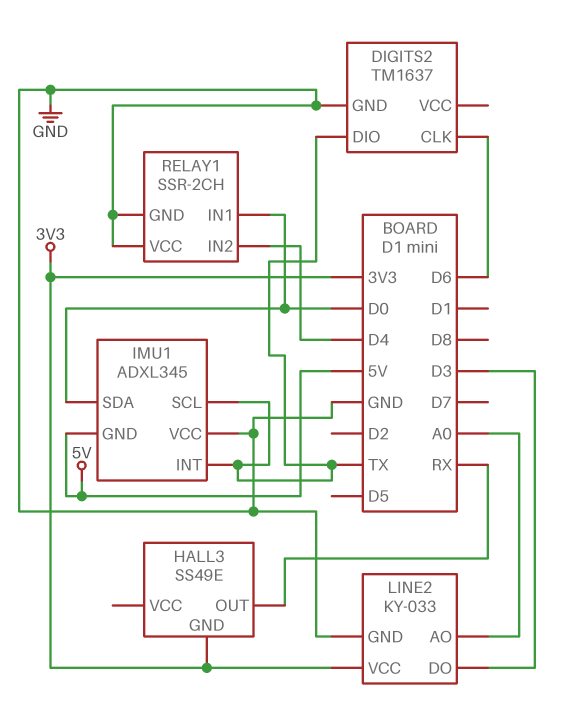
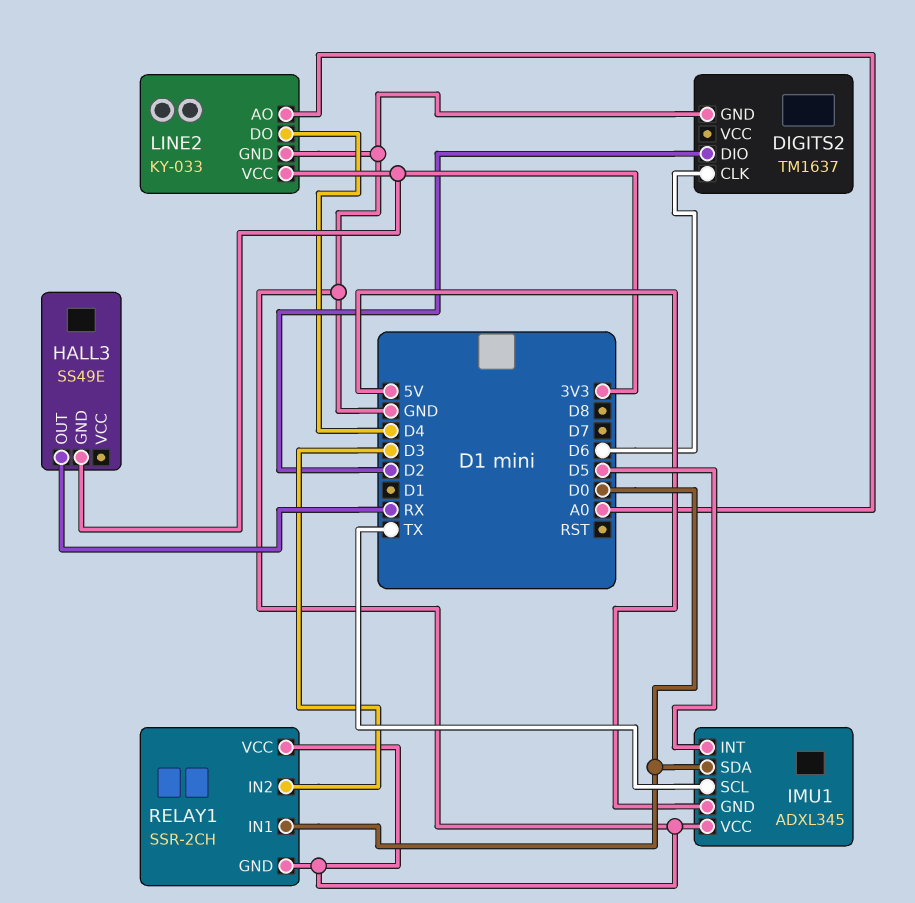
DIGITS2 pin DIO: TX -> D2
IMU1 pin INT: TX -> D5
LINE2 pin DO: D3 -> D4
RELAY1 pin IN2: D4 -> D3

